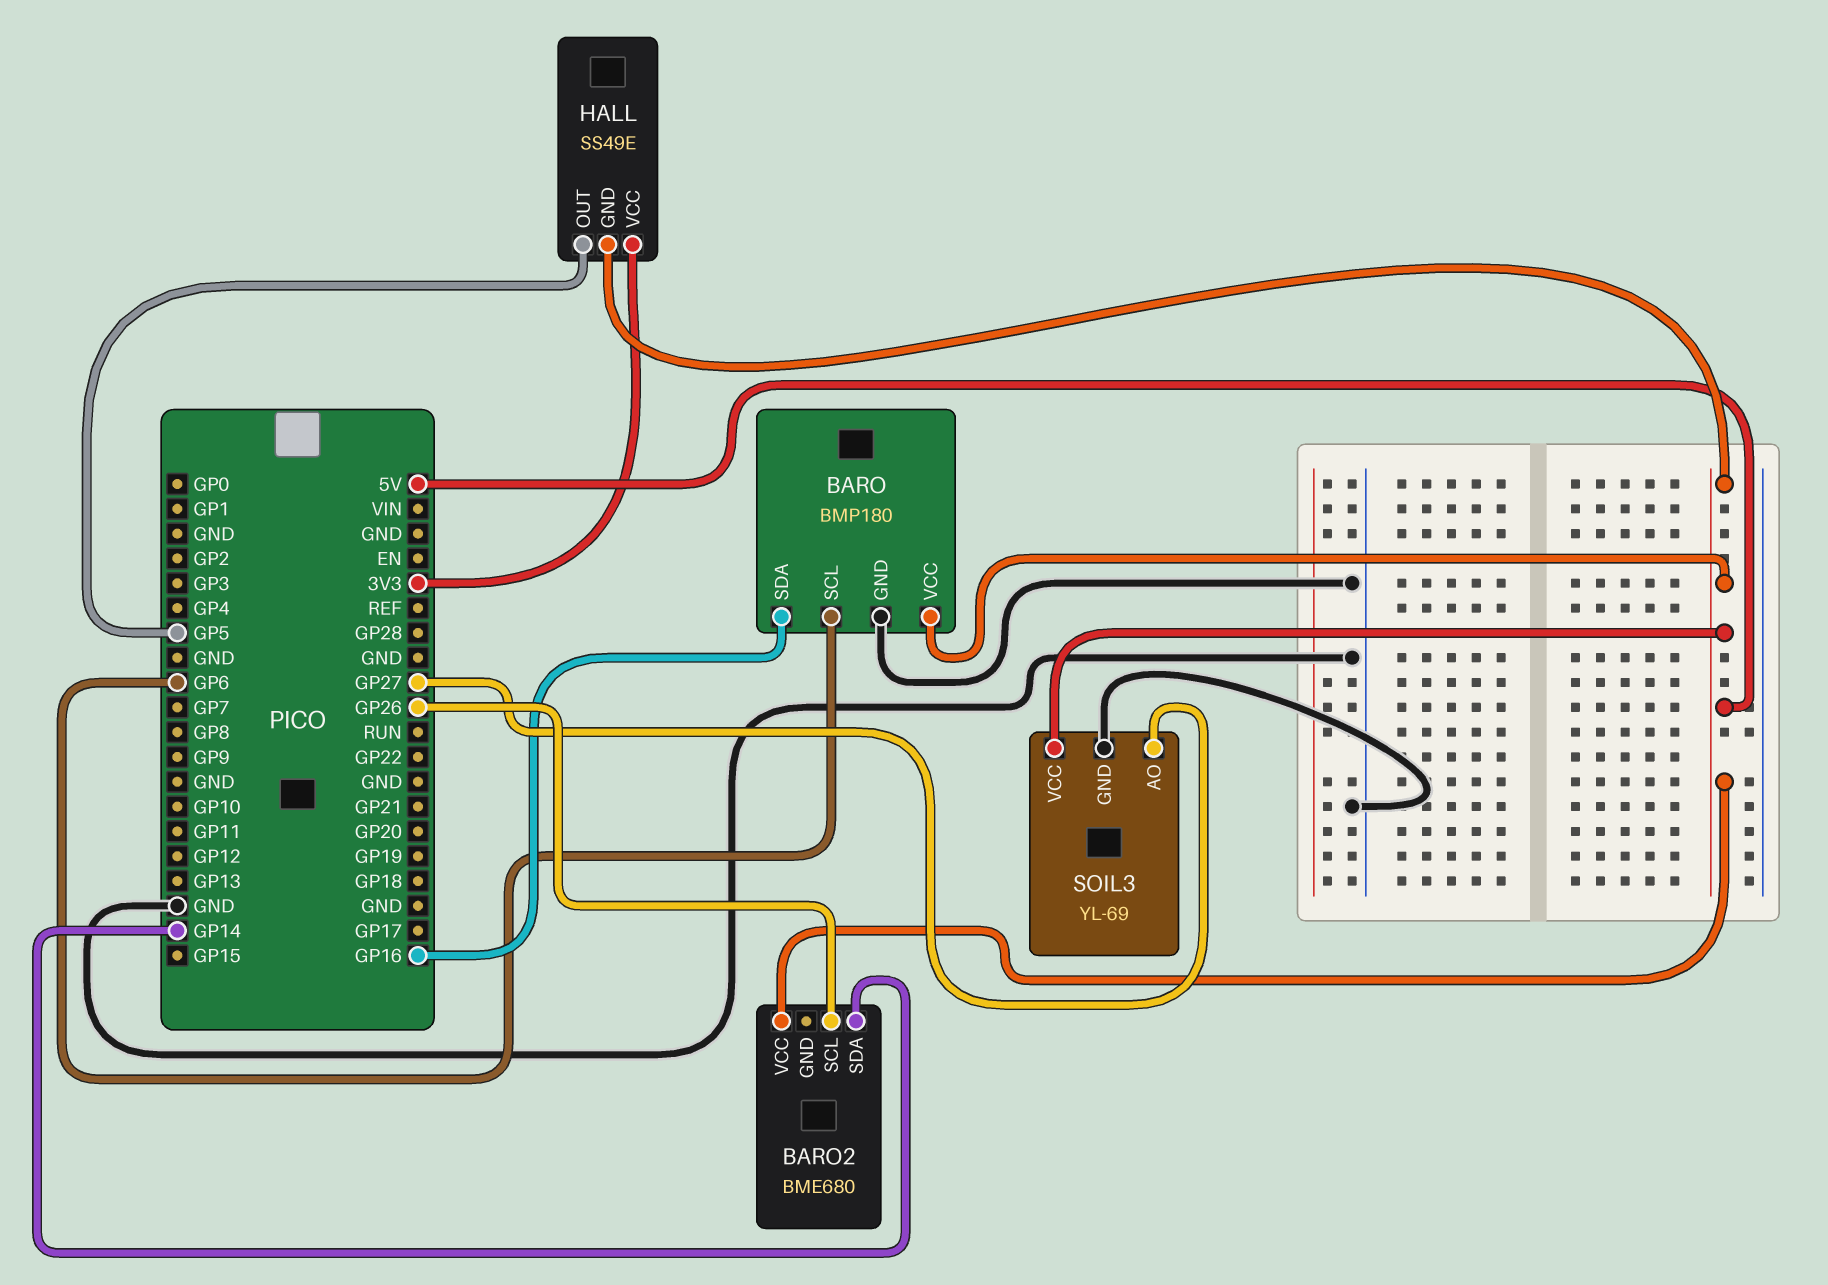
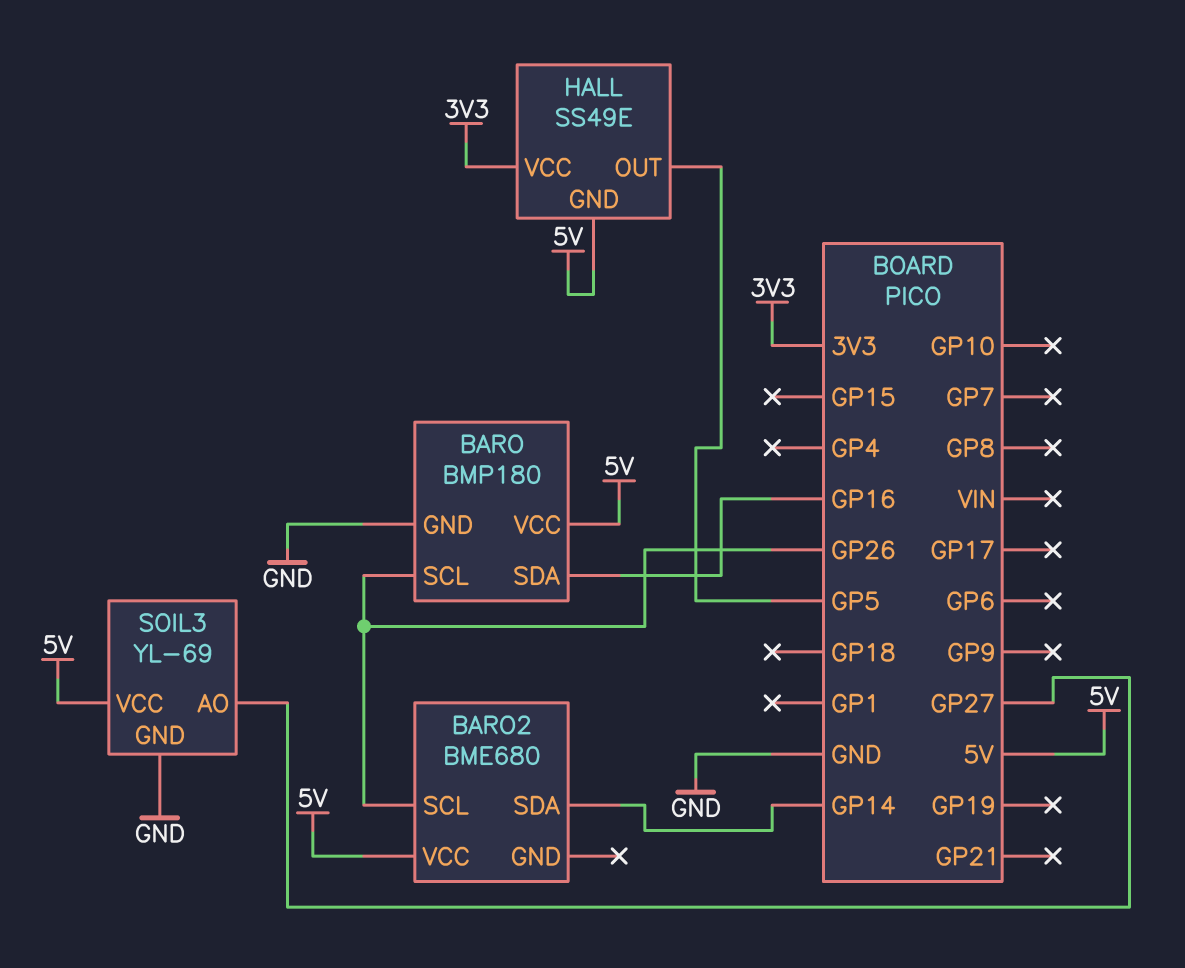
BARO pin SCL: GP6 -> GP26

